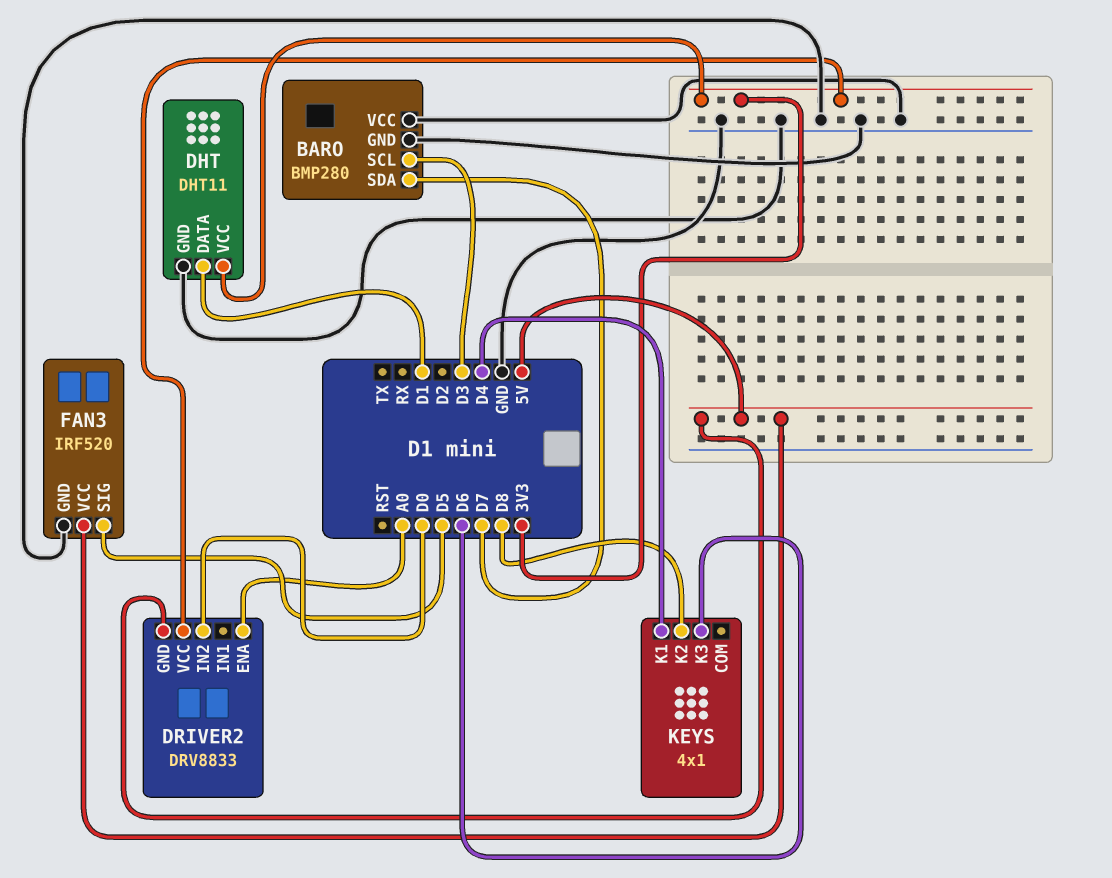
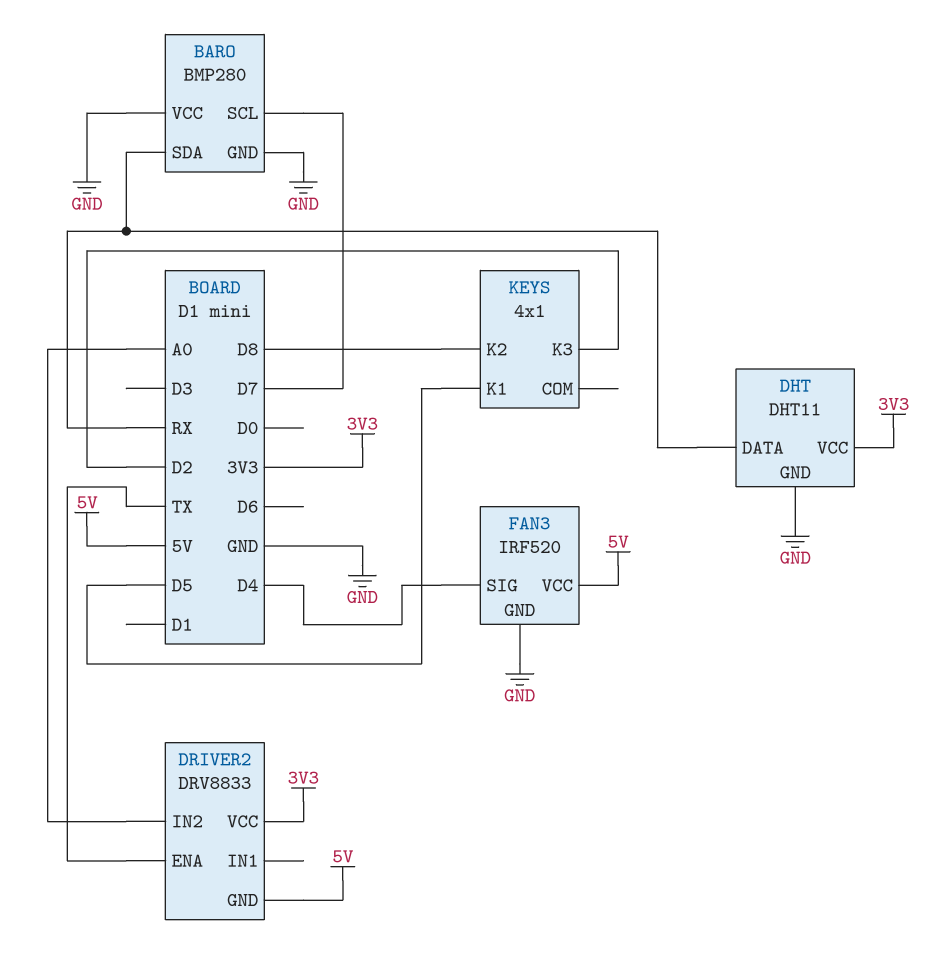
BARO pin SCL: D3 -> D7
BARO pin SDA: D7 -> RX
DHT pin DATA: D1 -> RX
DRIVER2 pin ENA: A0 -> TX
DRIVER2 pin IN2: D0 -> A0
FAN3 pin SIG: D5 -> D4
KEYS pin K1: D4 -> D5
KEYS pin K3: D6 -> D2

